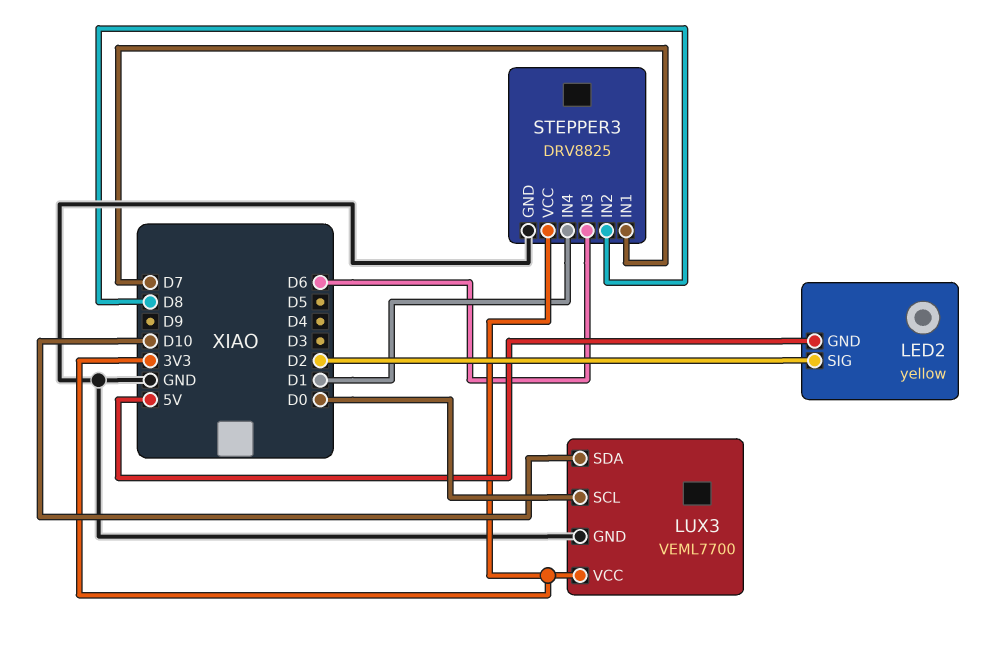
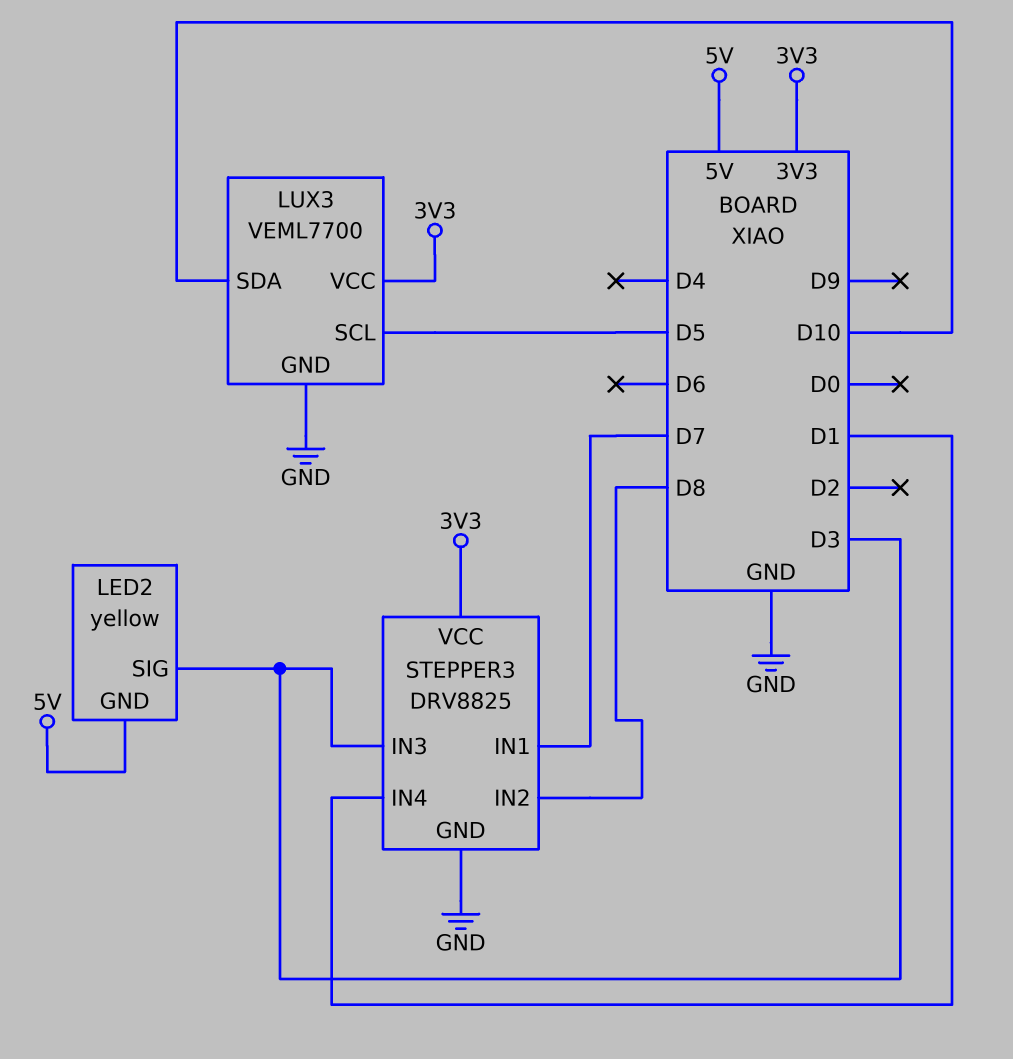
LED2 pin SIG: D2 -> D3
LUX3 pin SCL: D0 -> D5
STEPPER3 pin IN3: D6 -> D3

